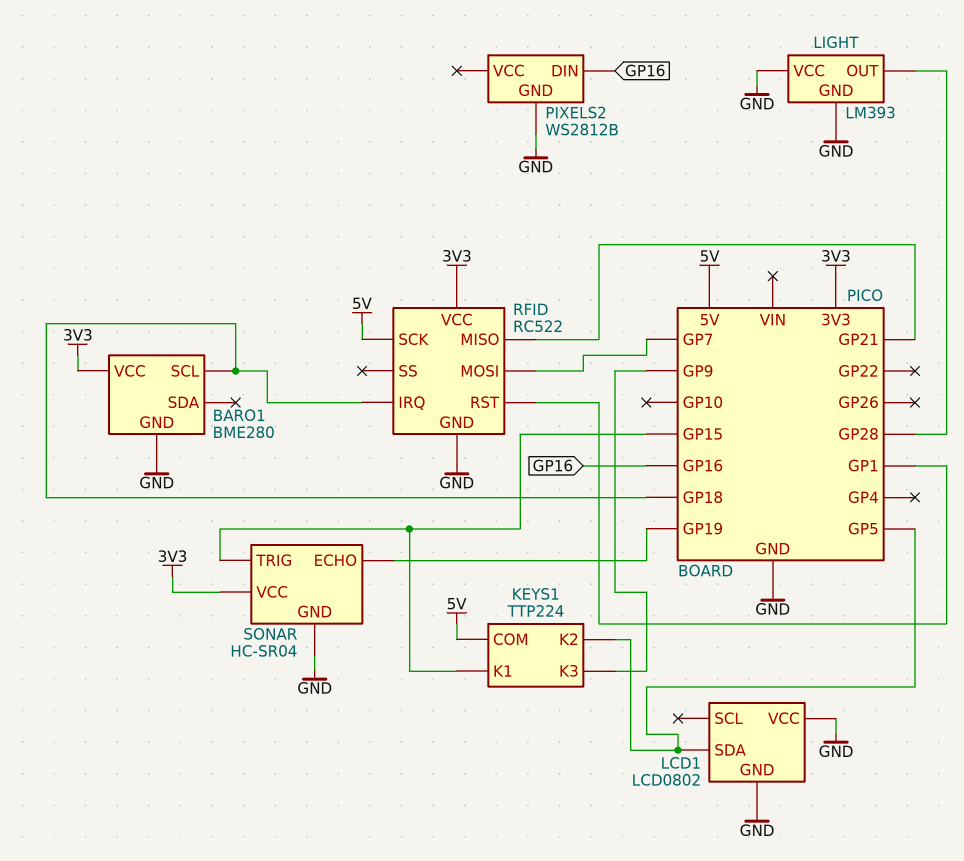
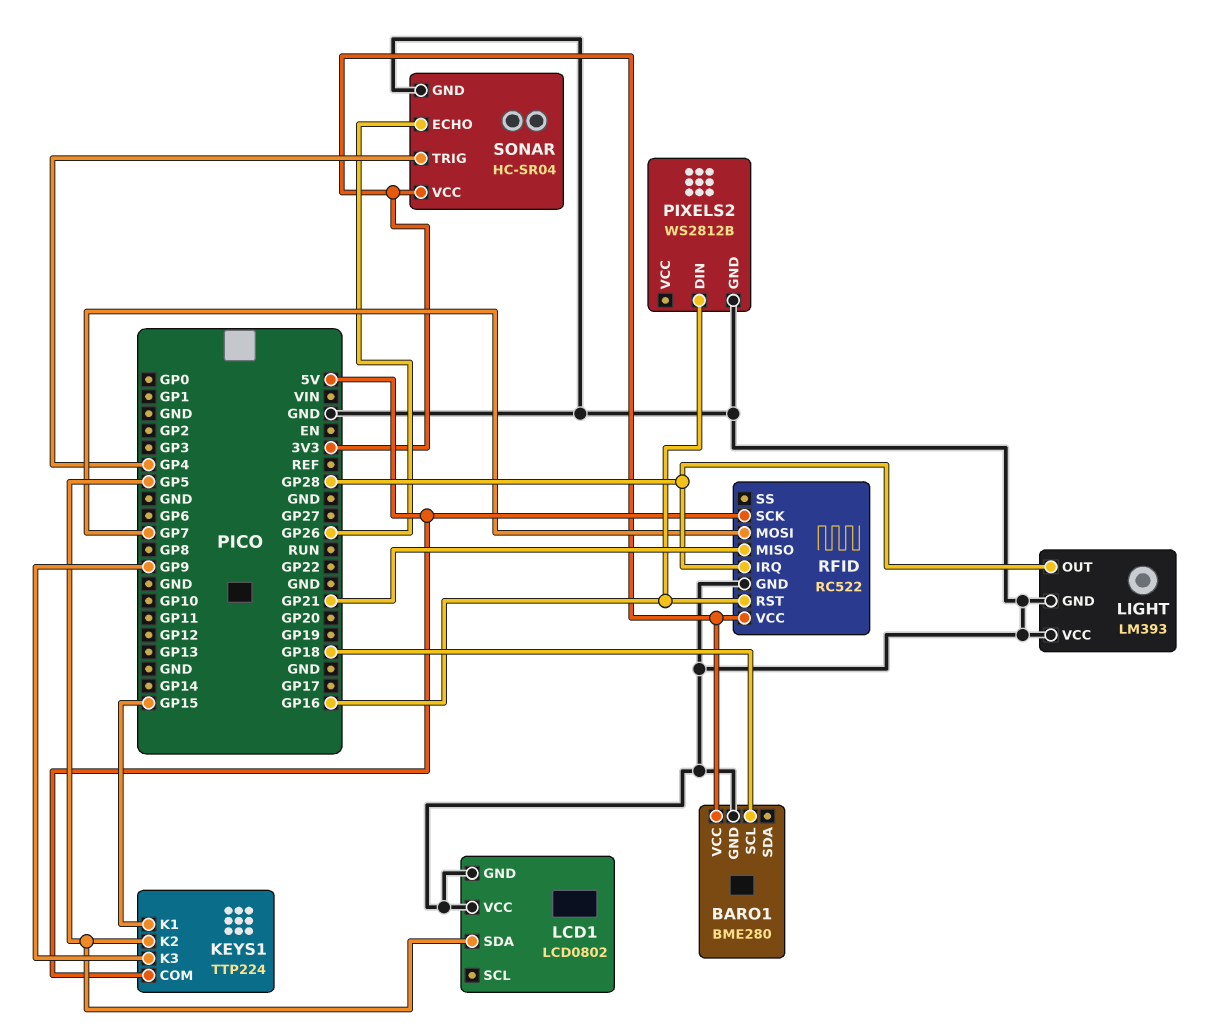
RFID pin IRQ: GP18 -> GP28
RFID pin RST: GP1 -> GP16
SONAR pin ECHO: GP19 -> GP26
SONAR pin TRIG: GP15 -> GP4

